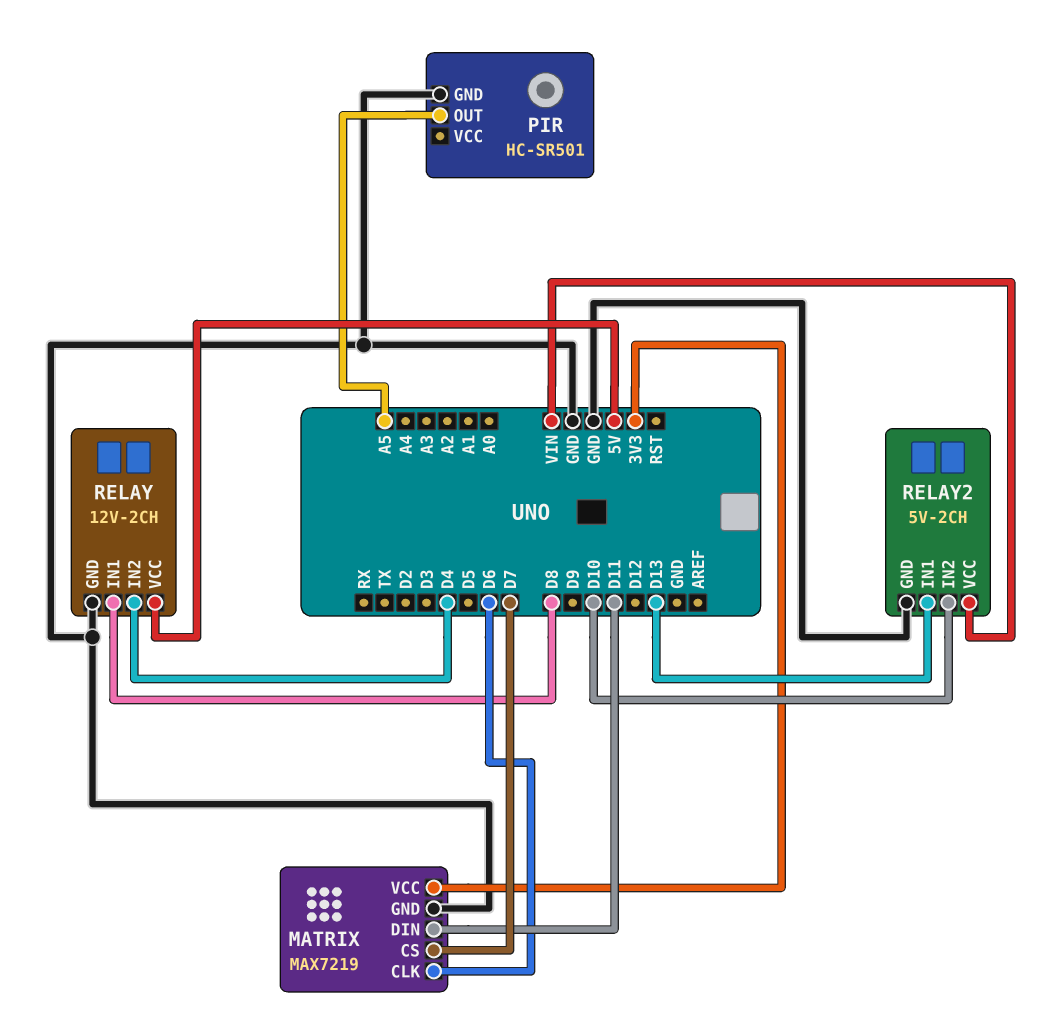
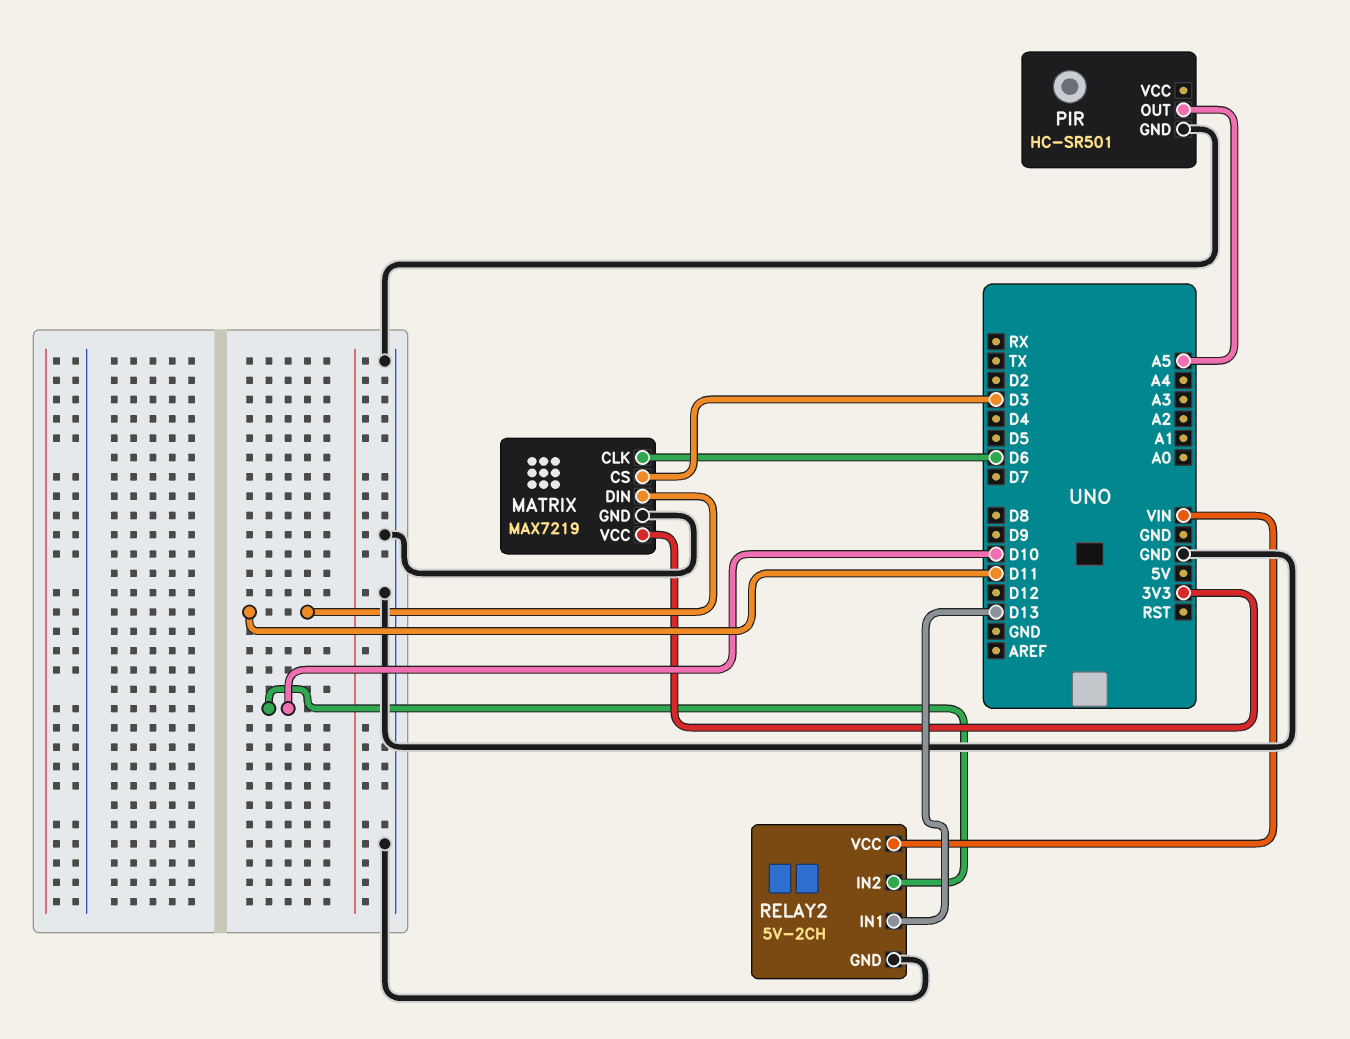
MATRIX pin CS: D7 -> D3
RELAY: 12V-2CH -> none
RELAY pin GND: GND -> none
RELAY pin IN1: D8 -> none
RELAY pin IN2: D4 -> none
RELAY pin VCC: 5V -> none

